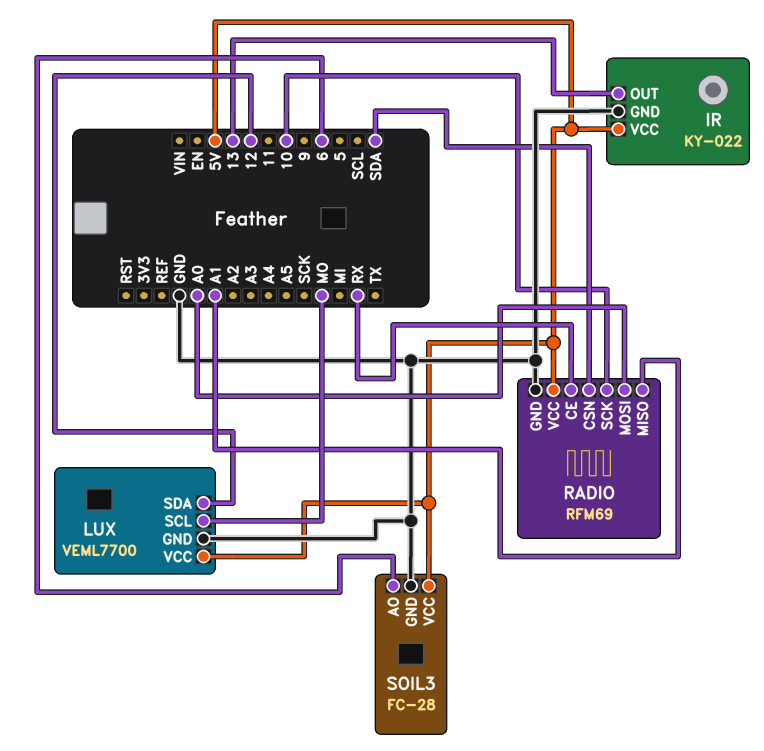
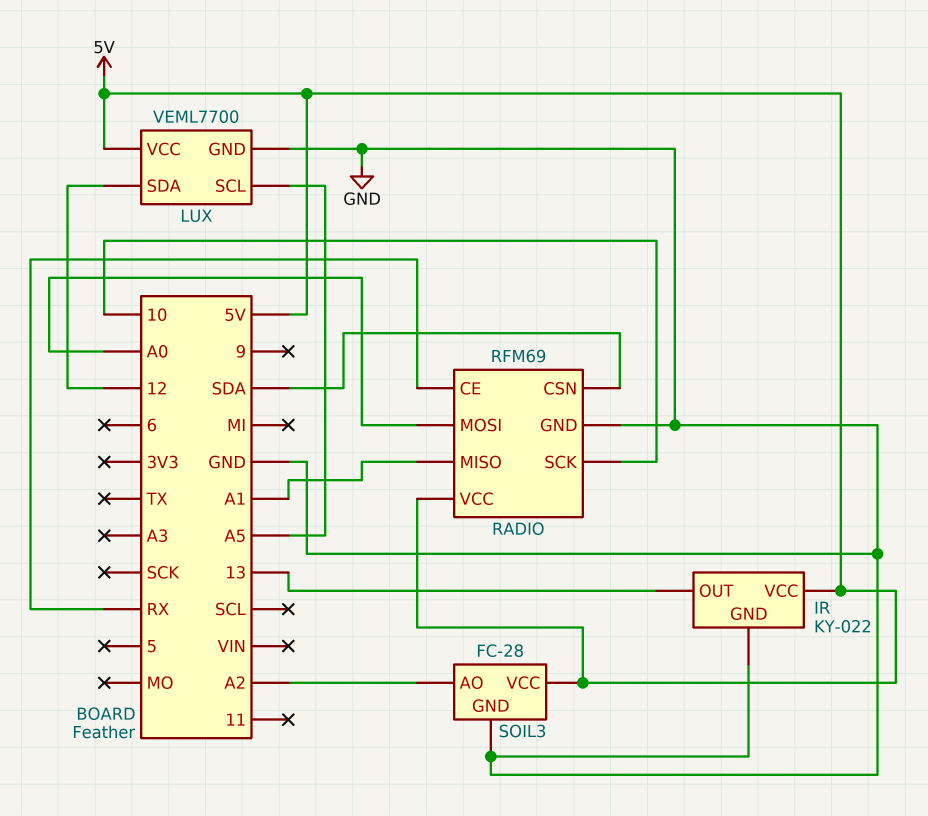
LUX pin SCL: MO -> A5
SOIL3 pin AO: 6 -> A2

